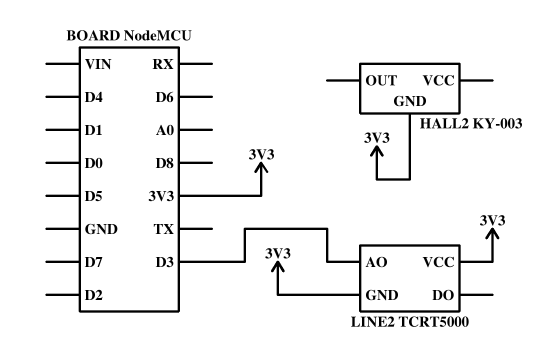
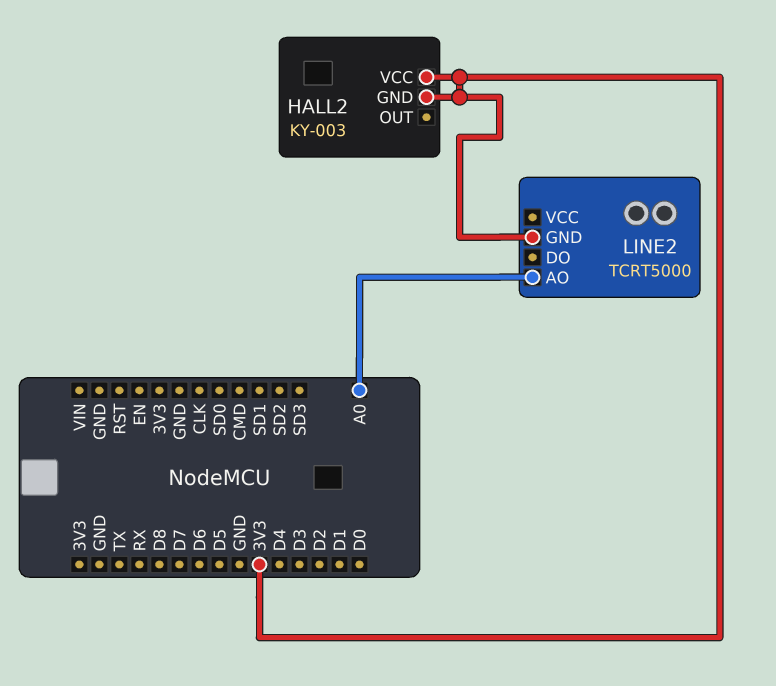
HALL2 pin VCC: none -> 3V3
LINE2 pin AO: D3 -> A0
LINE2 pin VCC: 3V3 -> none

